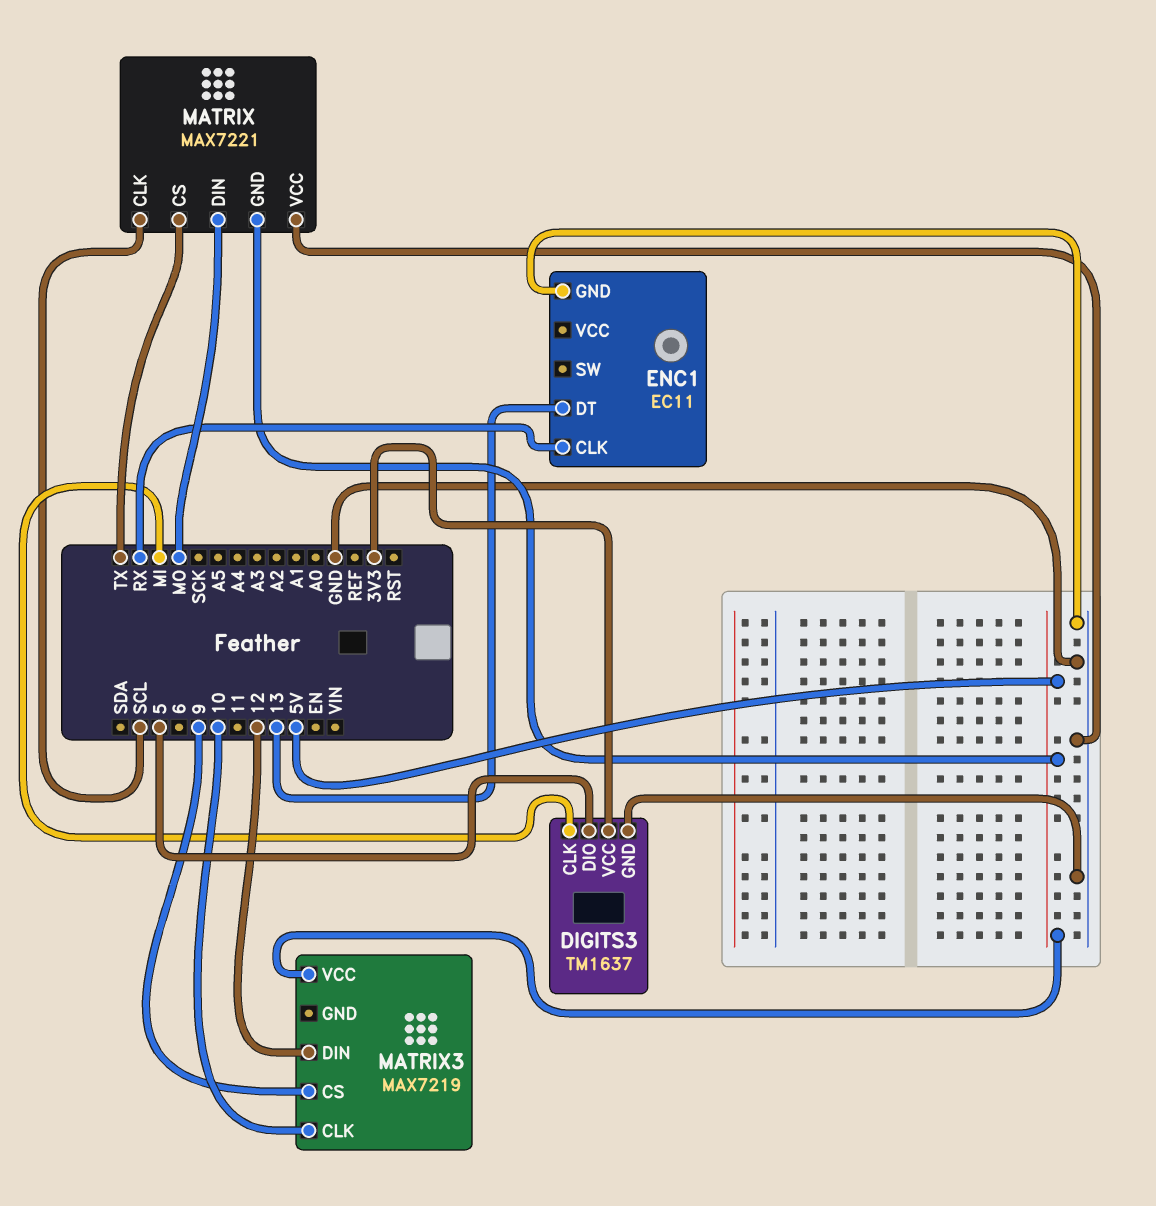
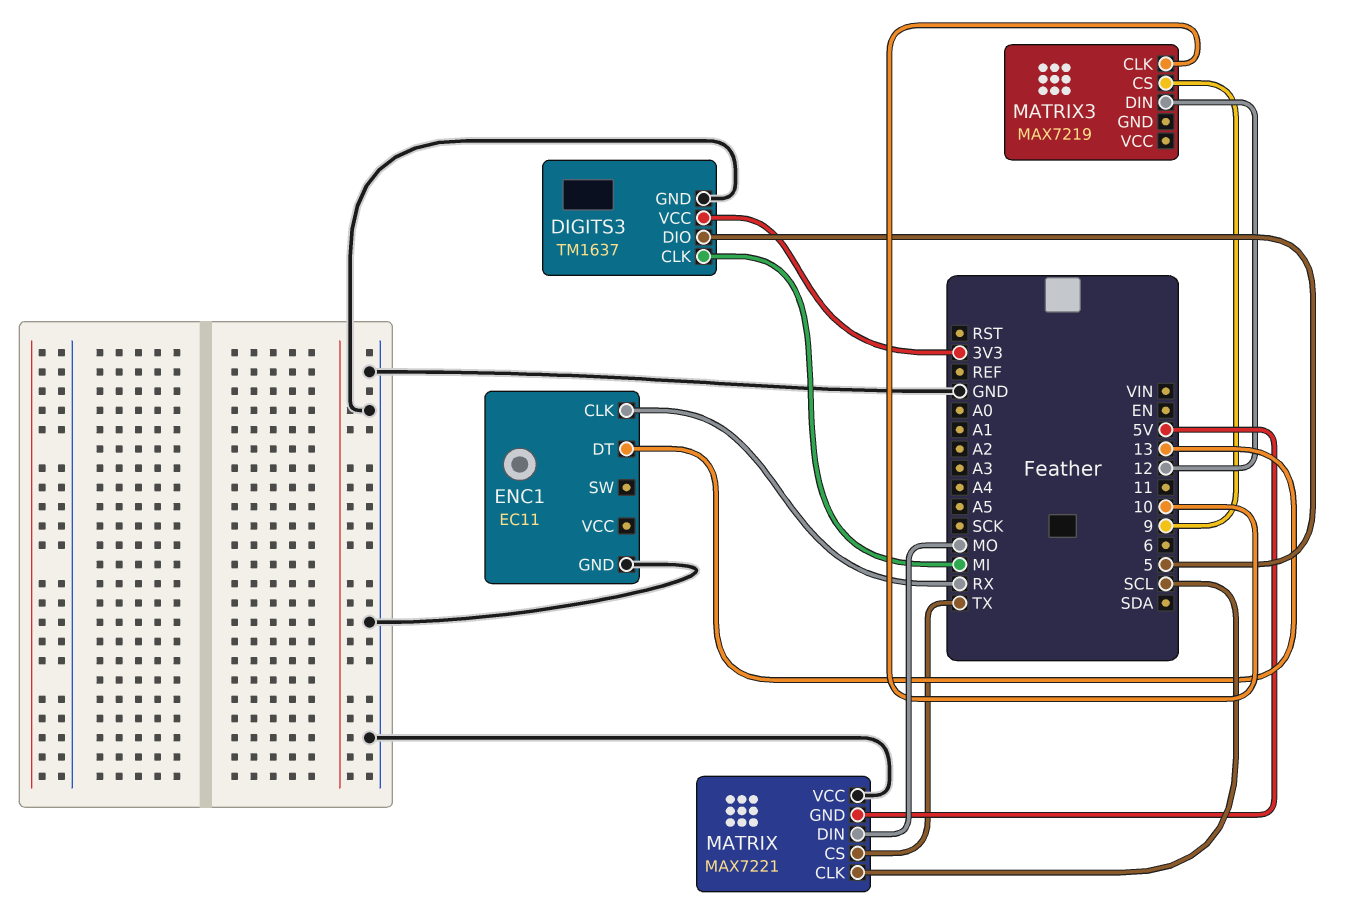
MATRIX3 pin VCC: 5V -> none

